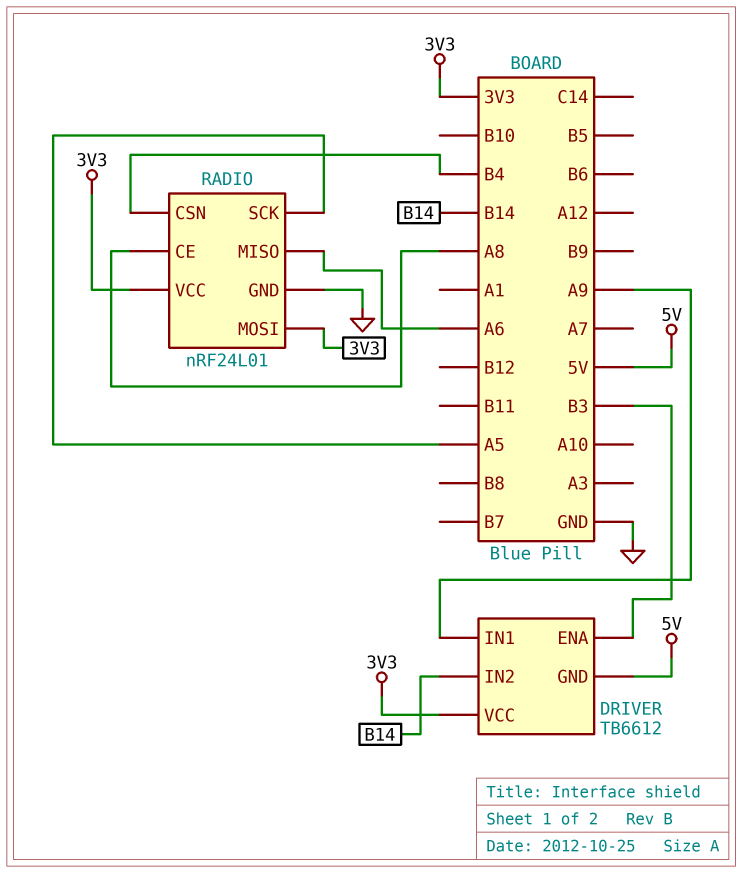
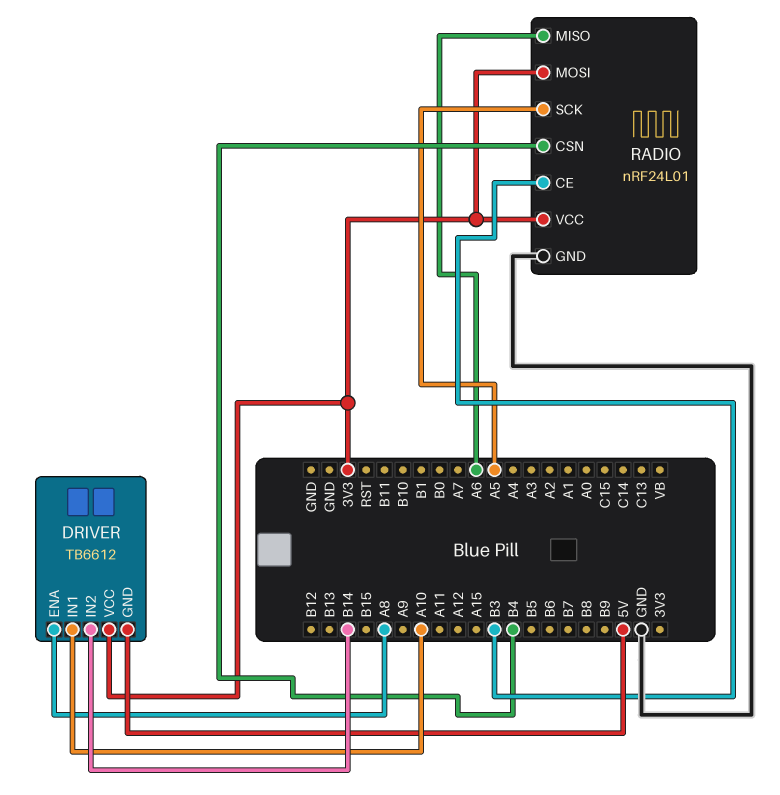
DRIVER pin ENA: B3 -> A8
DRIVER pin IN1: A9 -> A10
RADIO pin CE: A8 -> B3

